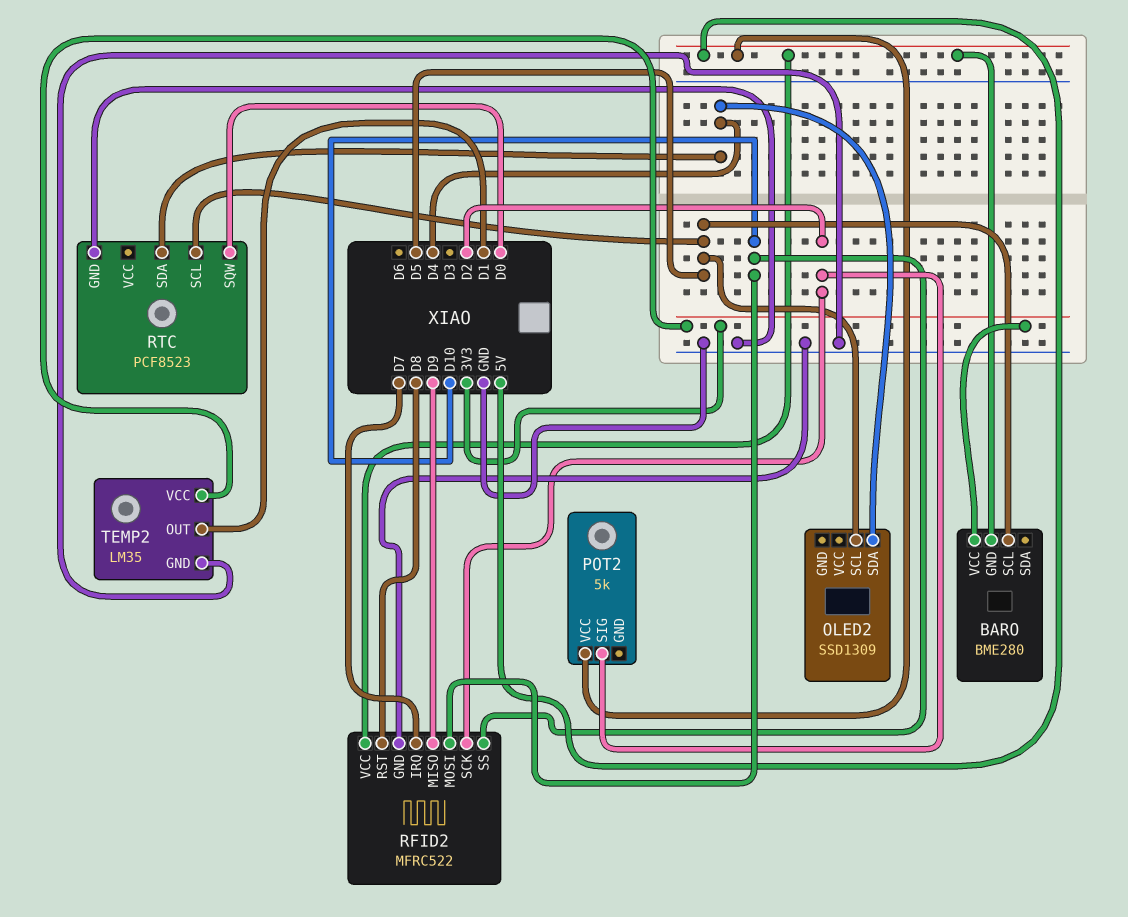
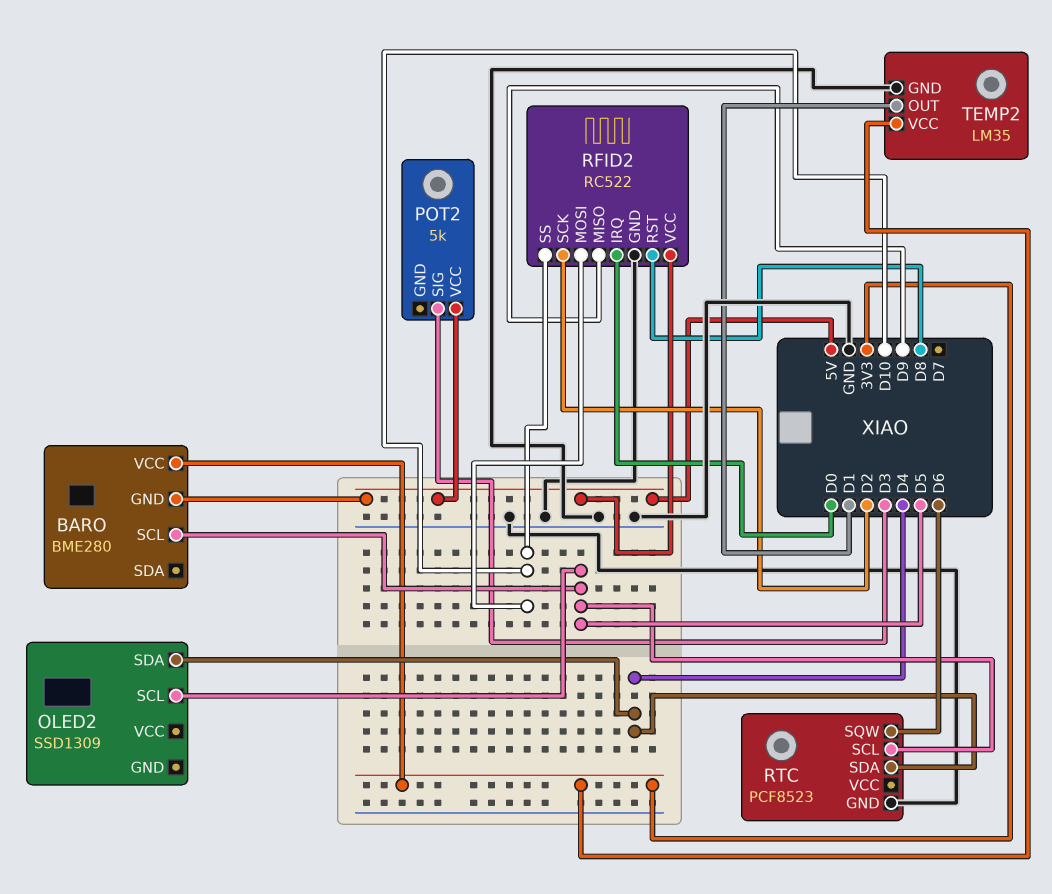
POT2 pin SIG: D2 -> D3
RFID2: MFRC522 -> RC522
RFID2 pin IRQ: D7 -> D0
RTC pin SQW: D0 -> D6

